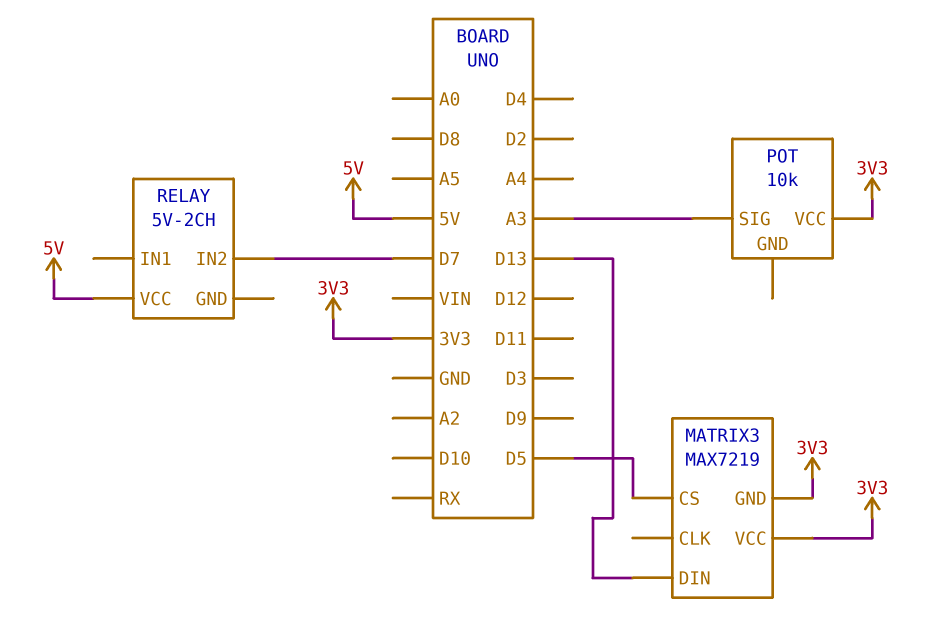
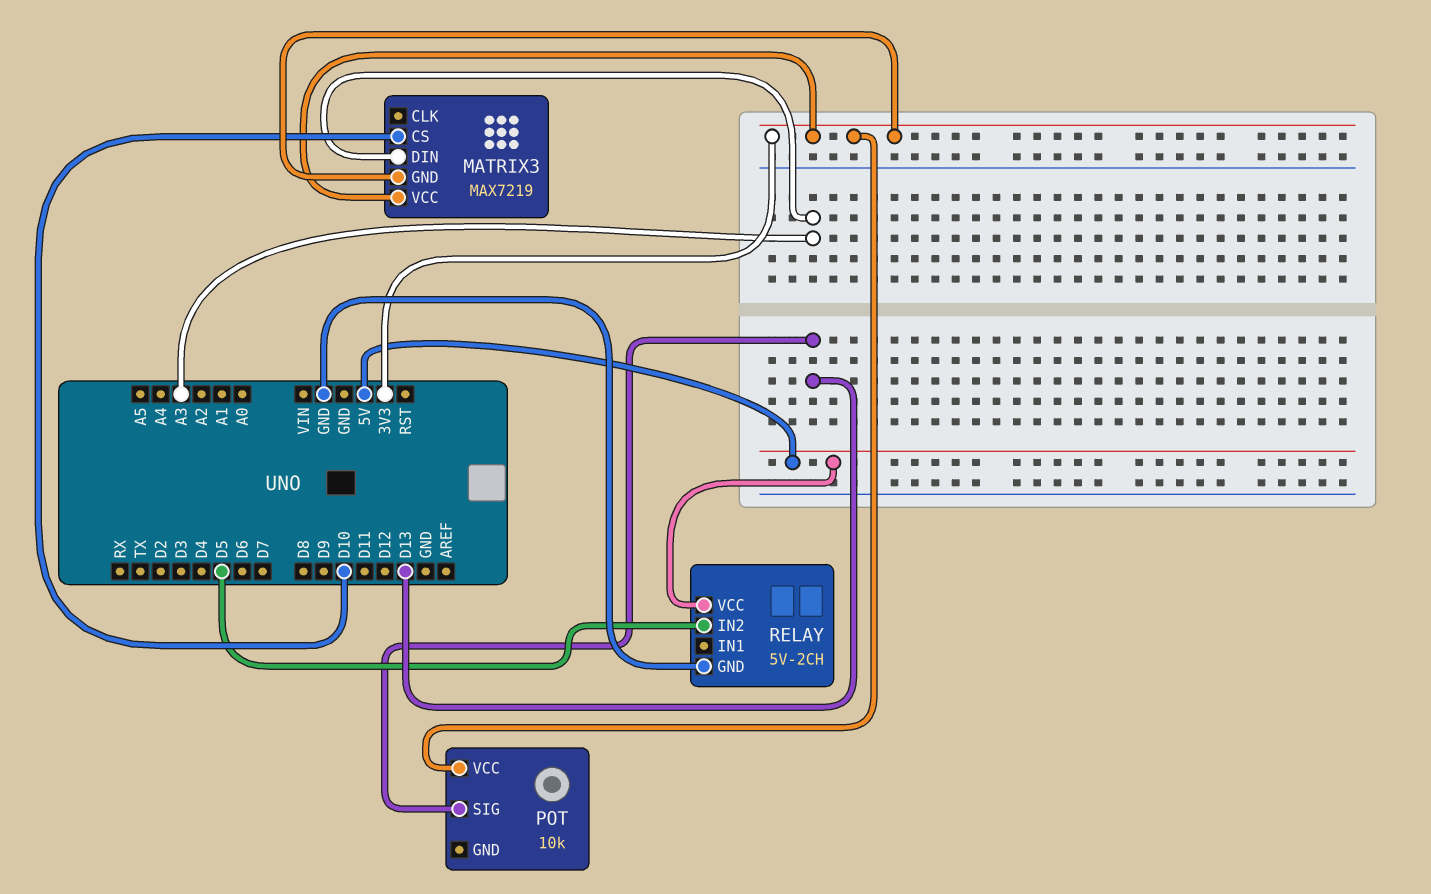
MATRIX3 pin CS: D5 -> D10
MATRIX3 pin DIN: D13 -> A3
POT pin SIG: A3 -> D13
RELAY pin GND: none -> GND
RELAY pin IN2: D7 -> D5

